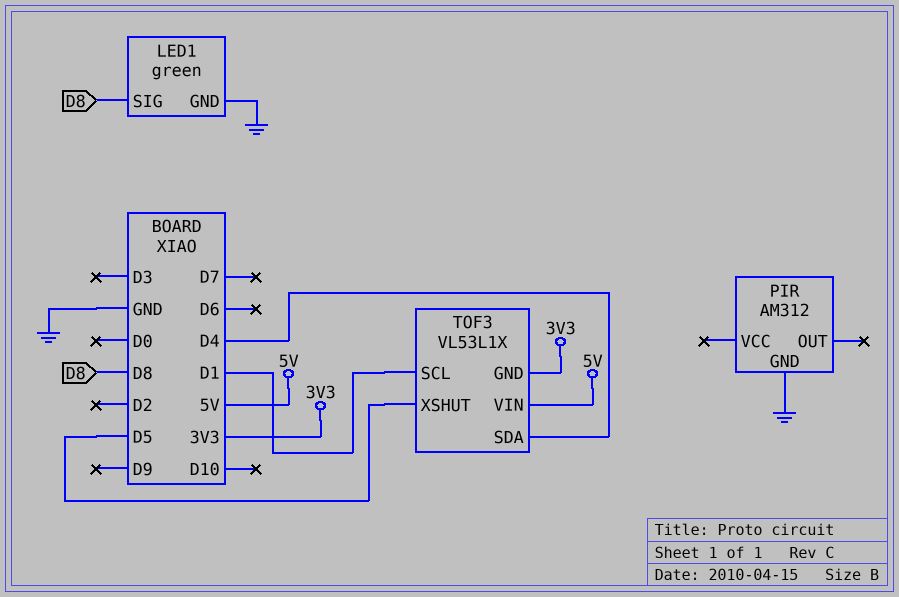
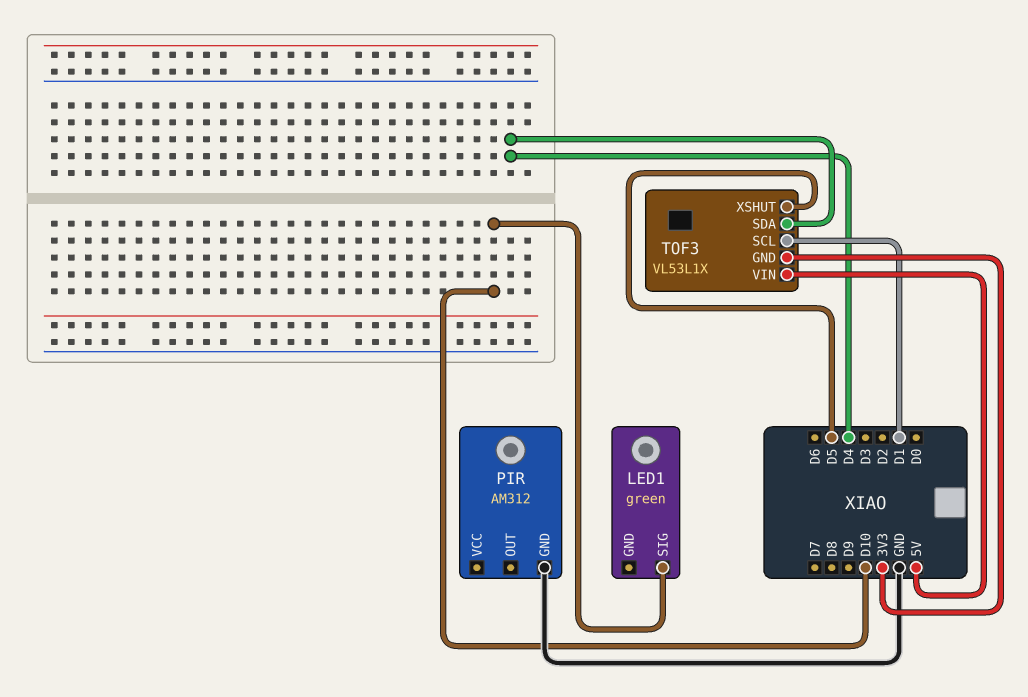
LED1 pin GND: GND -> none
LED1 pin SIG: D8 -> D10

